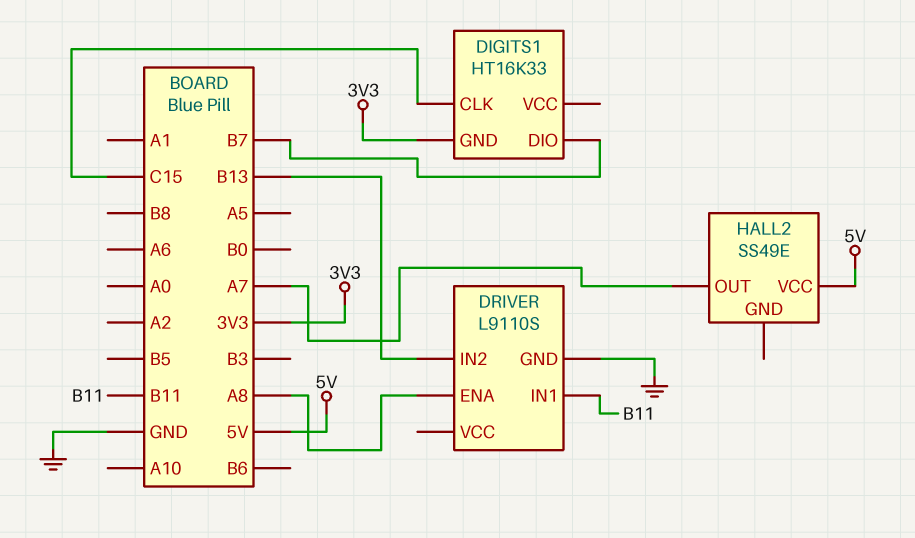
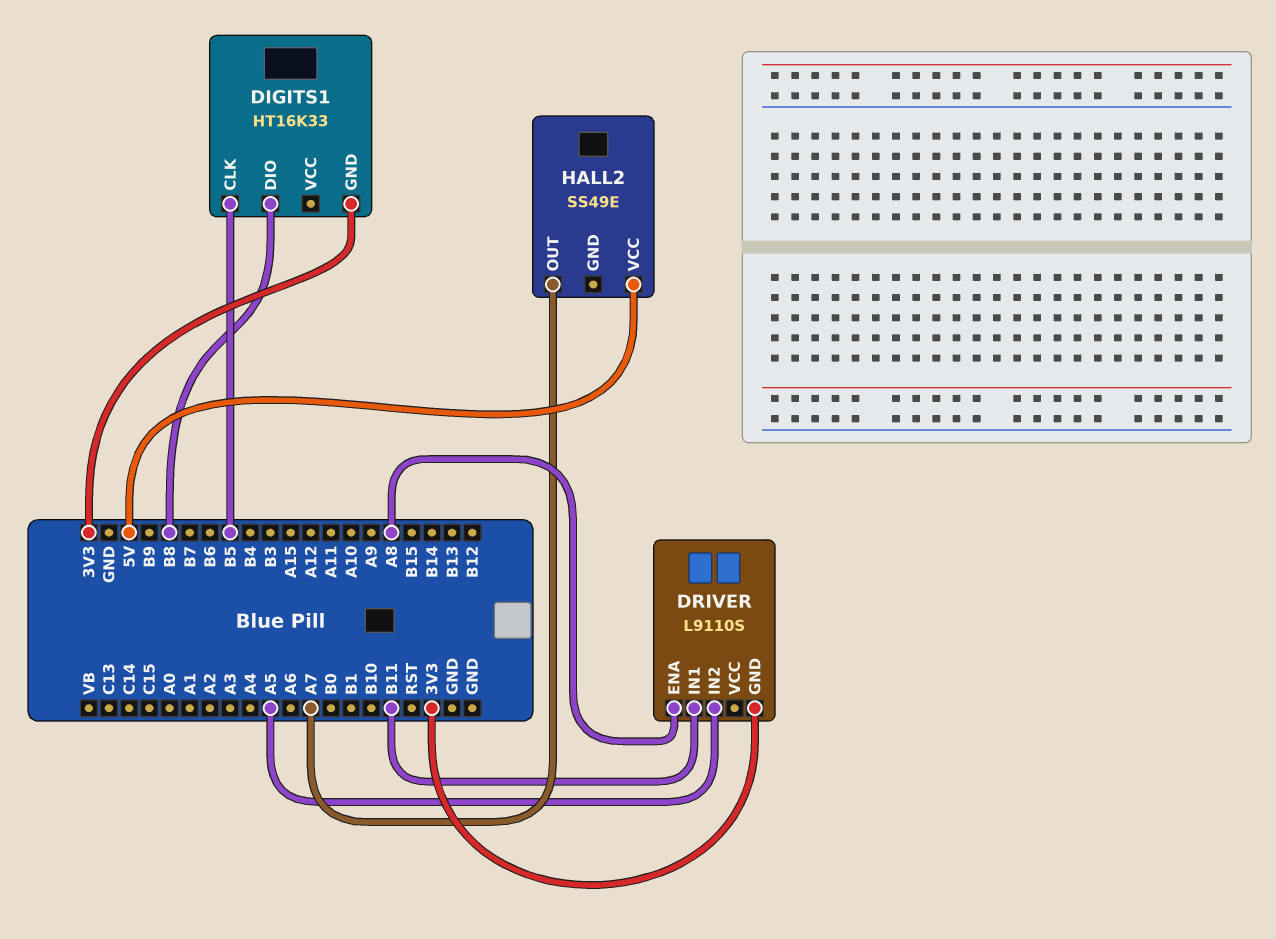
DIGITS1 pin CLK: C15 -> B5
DIGITS1 pin DIO: B7 -> B8
DRIVER pin GND: GND -> 3V3
DRIVER pin IN2: B13 -> A5

